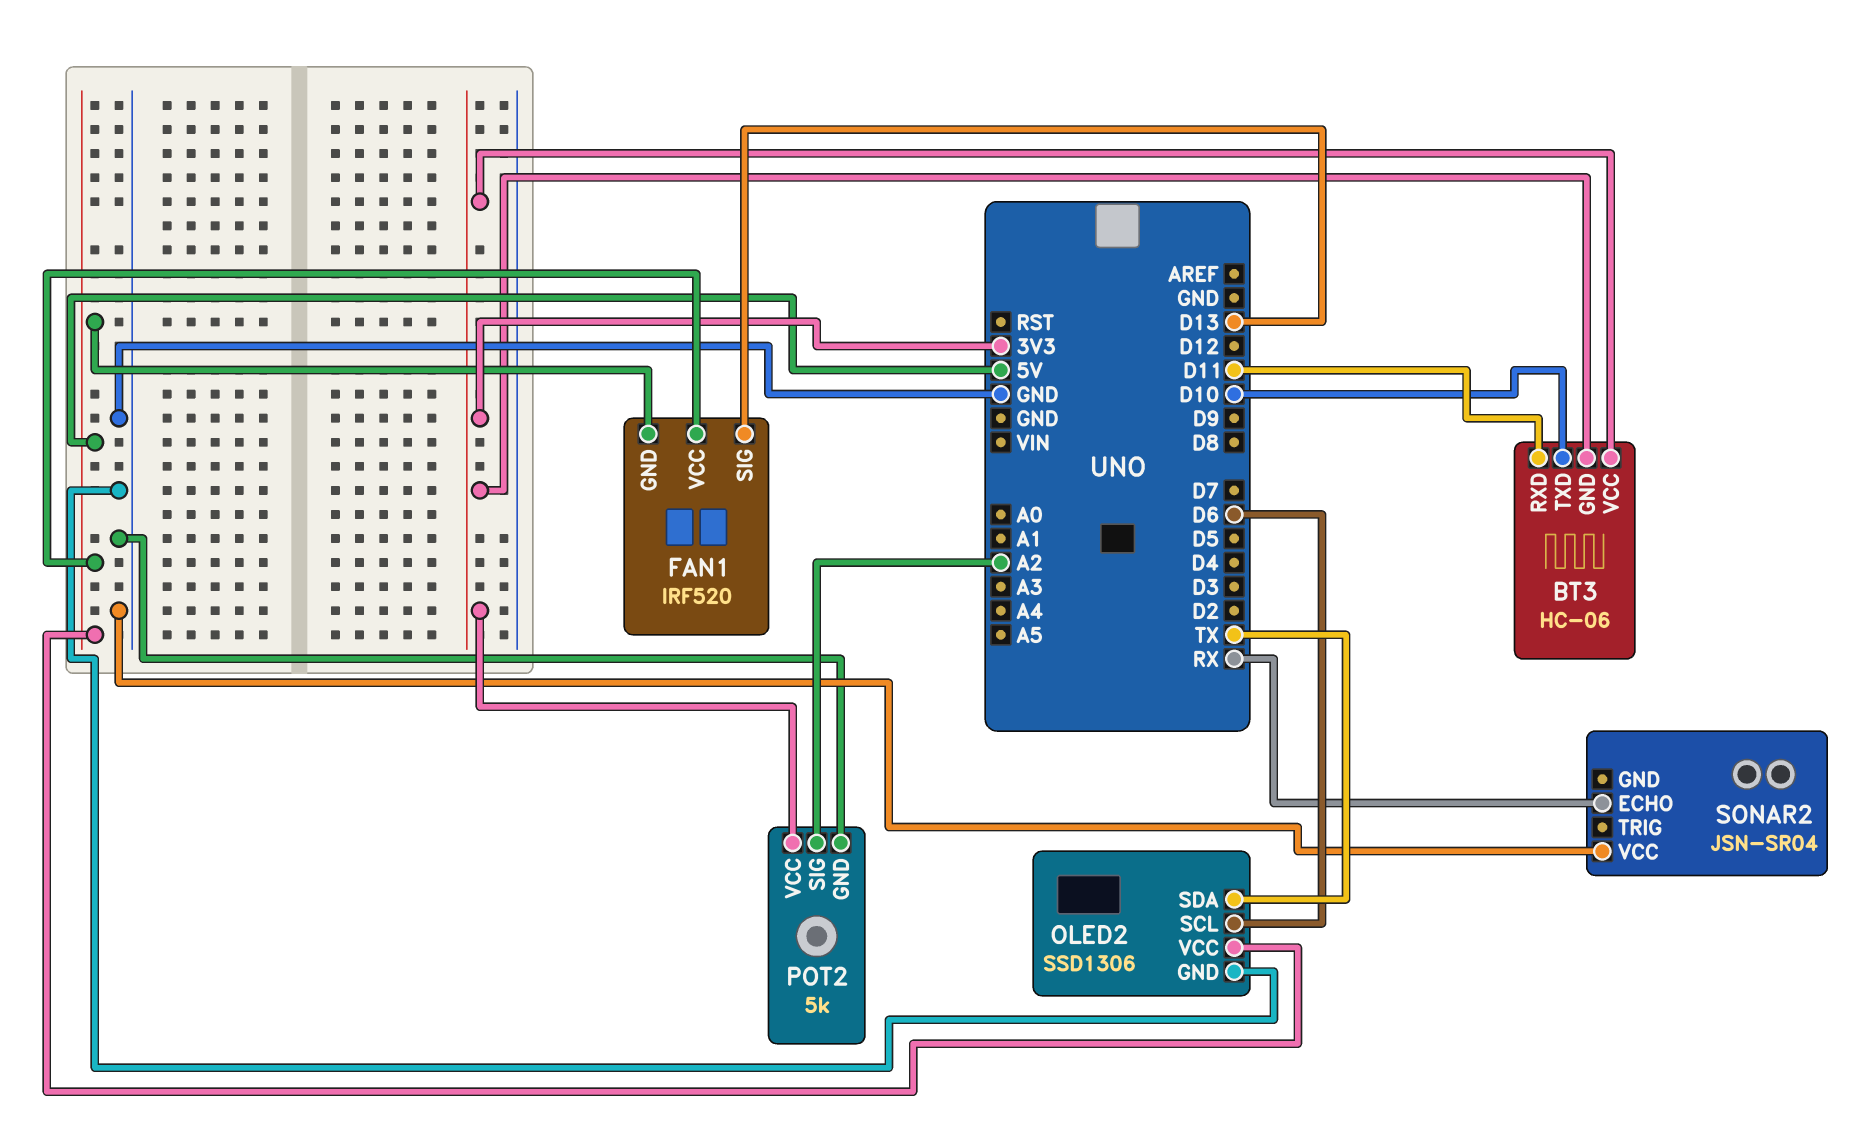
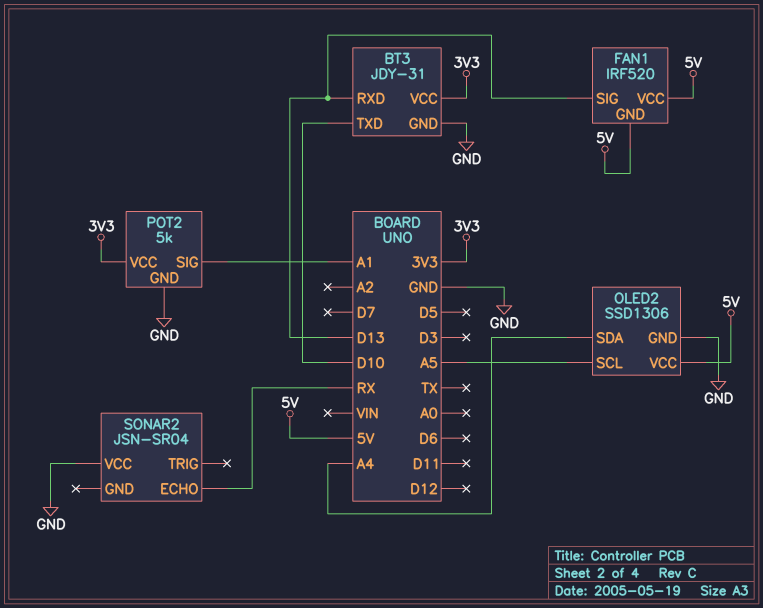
BT3: HC-06 -> JDY-31
BT3 pin GND: 3V3 -> GND
BT3 pin RXD: D11 -> D13
OLED2 pin SCL: D6 -> A5
OLED2 pin SDA: TX -> A4
POT2 pin SIG: A2 -> A1

